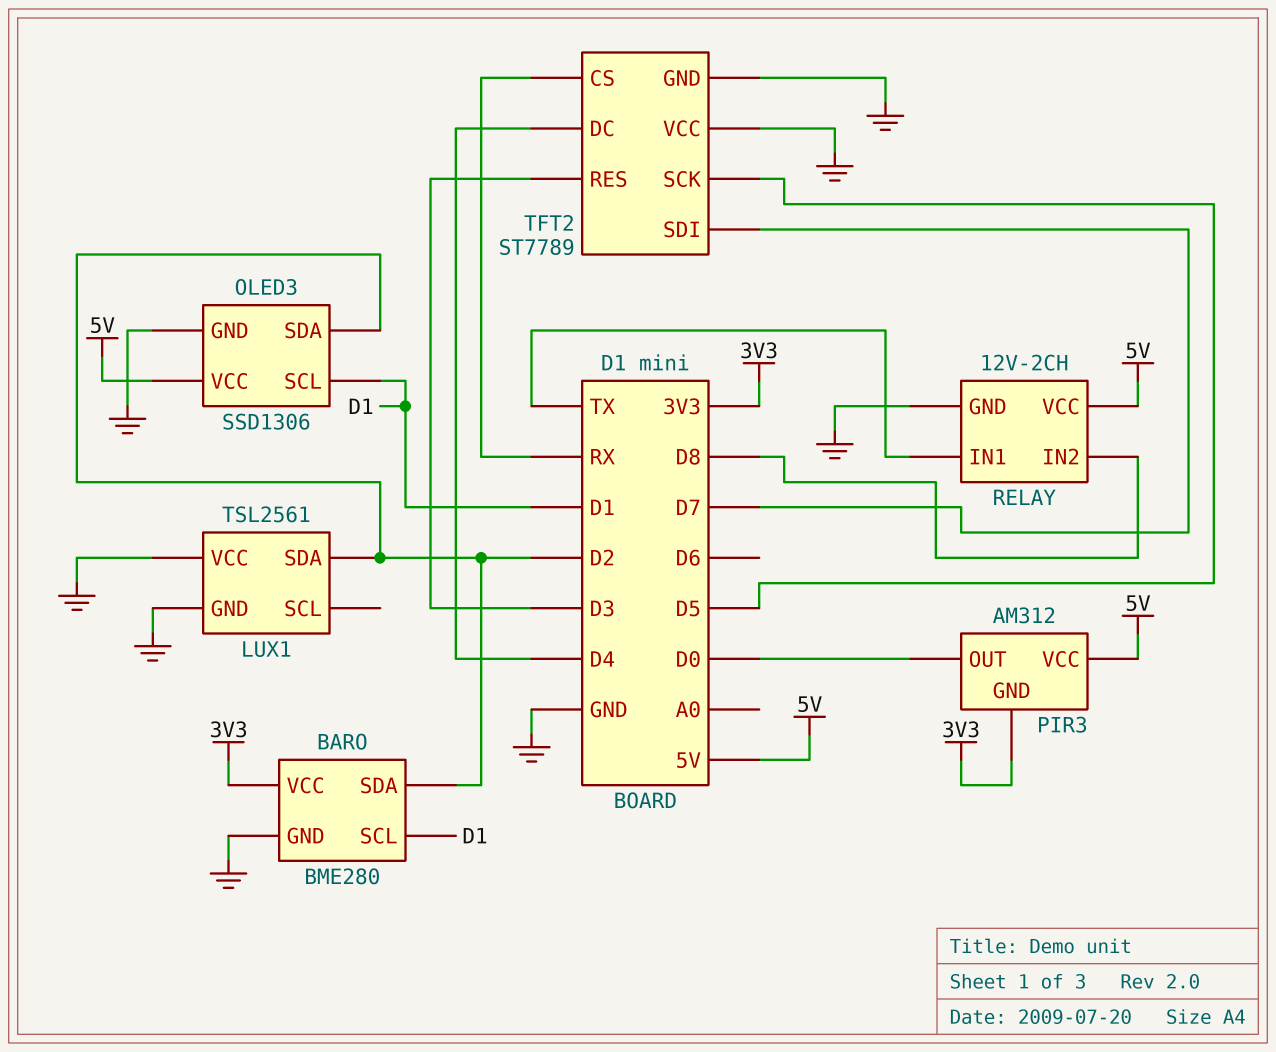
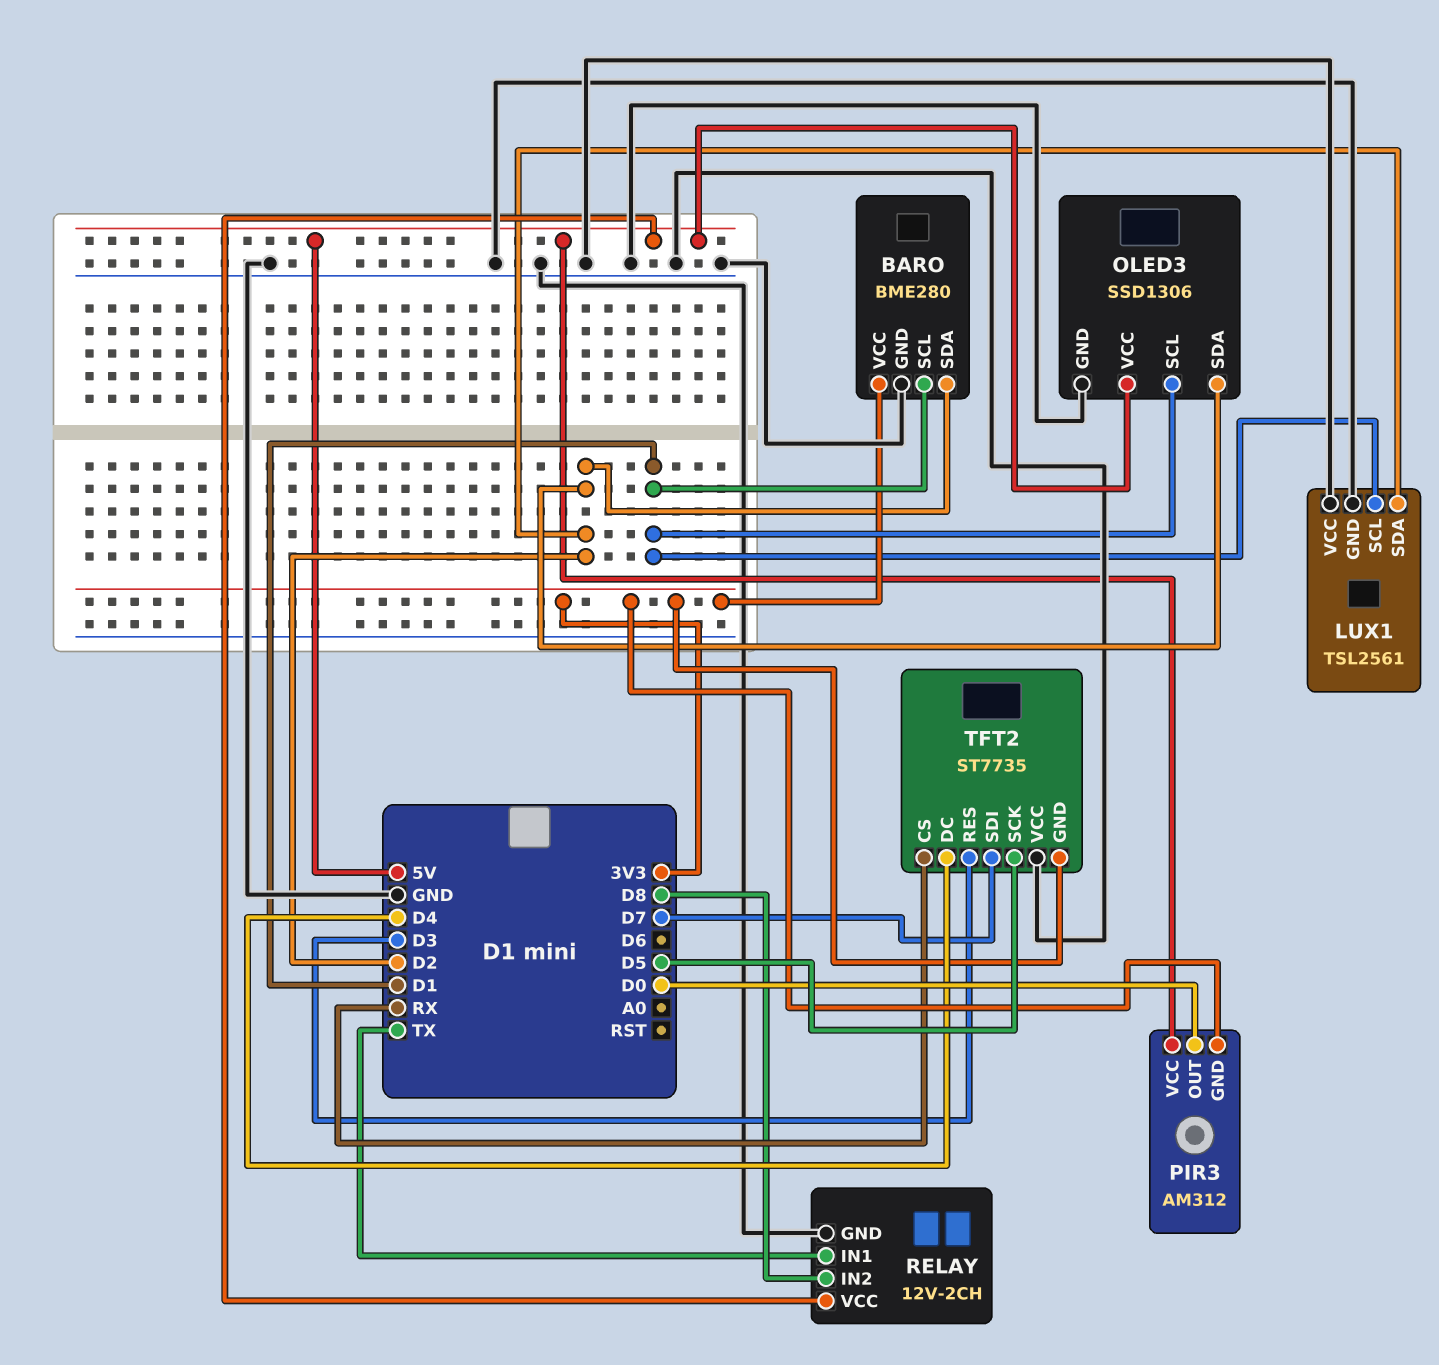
LUX1 pin SCL: none -> D1
TFT2: ST7789 -> ST7735
TFT2 pin GND: GND -> 3V3

